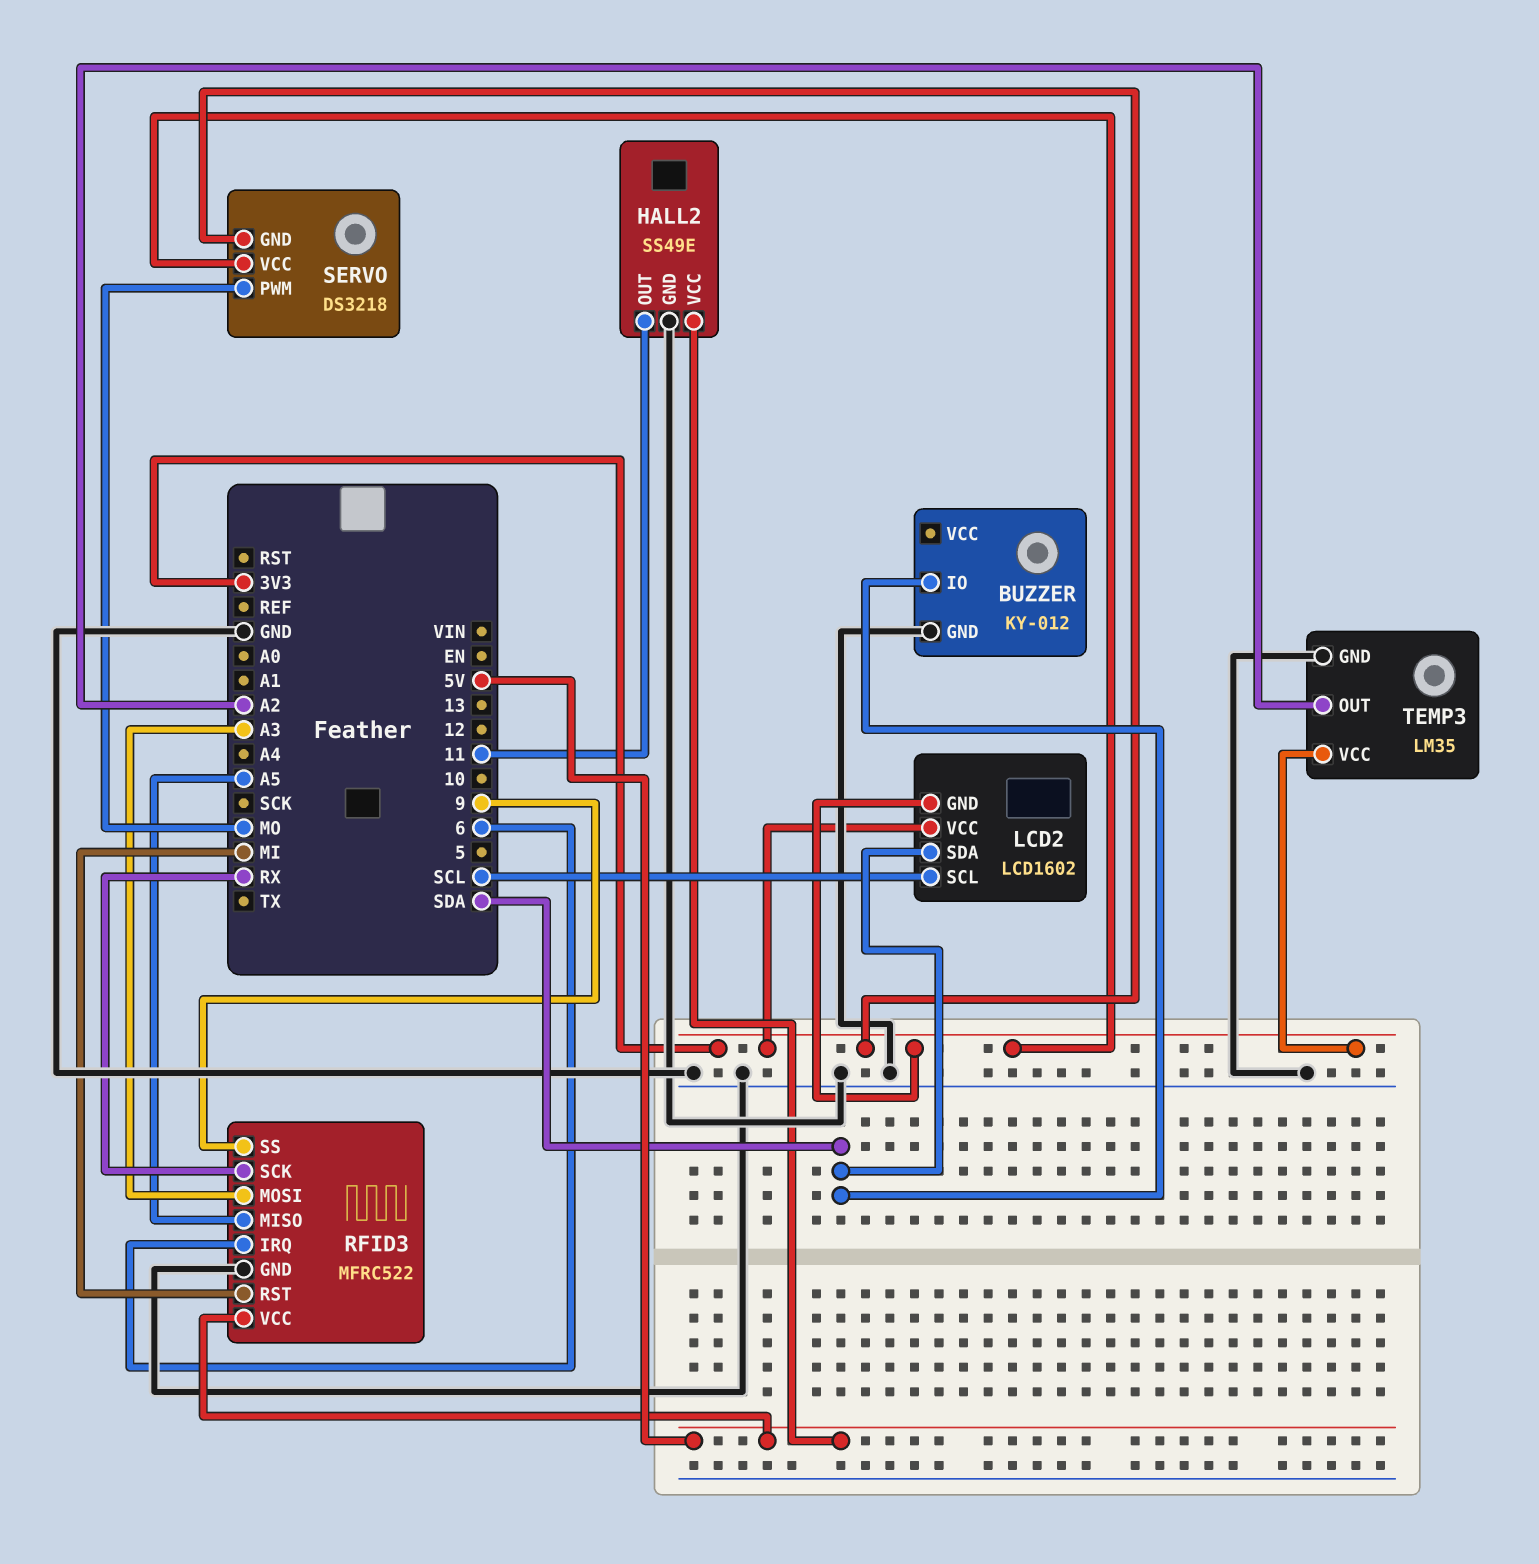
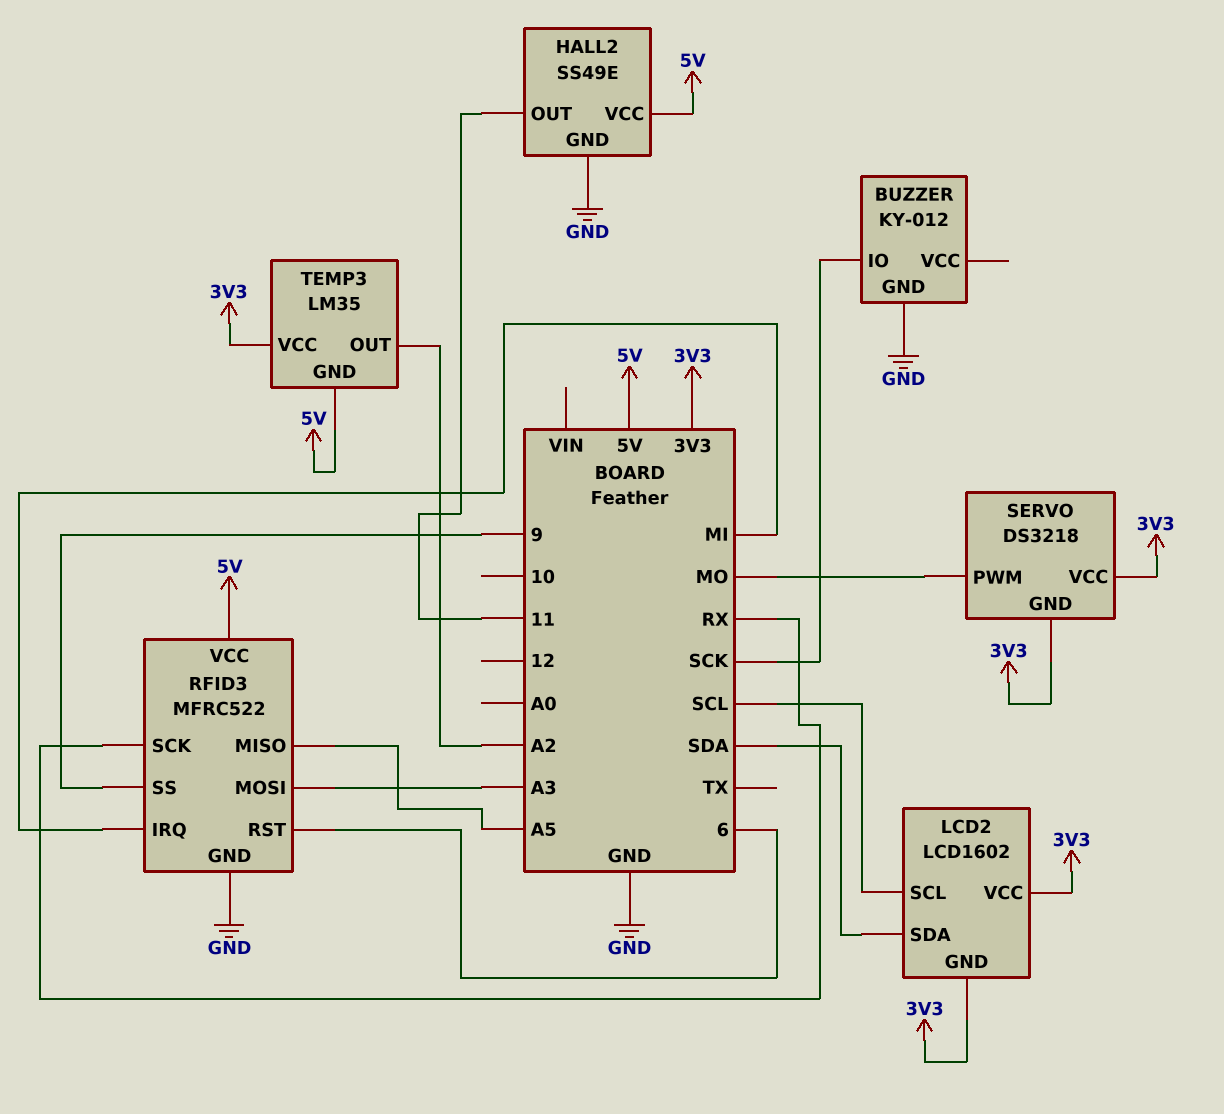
BUZZER pin IO: SDA -> SCK
RFID3 pin IRQ: 6 -> MI
RFID3 pin RST: MI -> 6
TEMP3 pin GND: GND -> 5V

